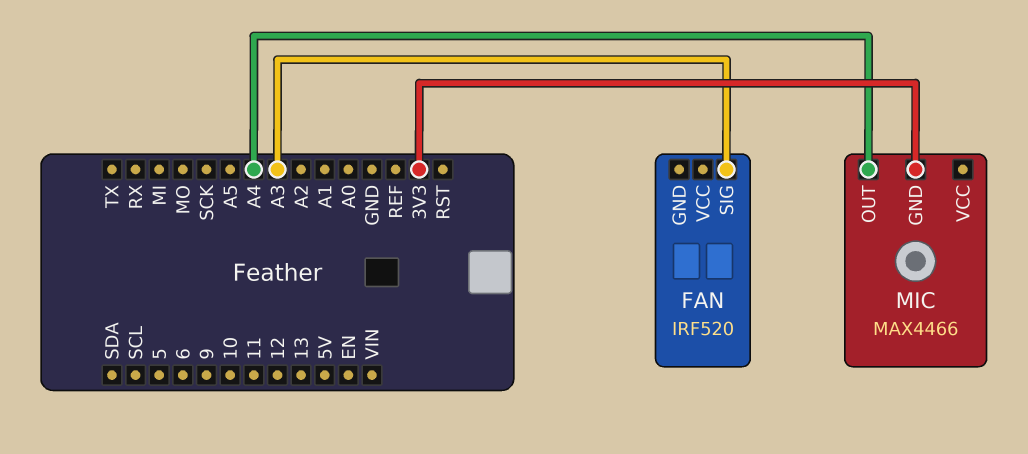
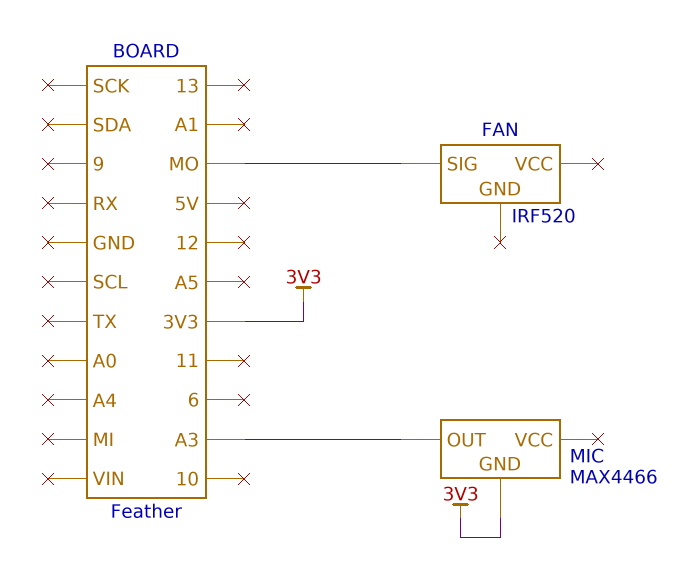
FAN pin SIG: A3 -> MO
MIC pin OUT: A4 -> A3

